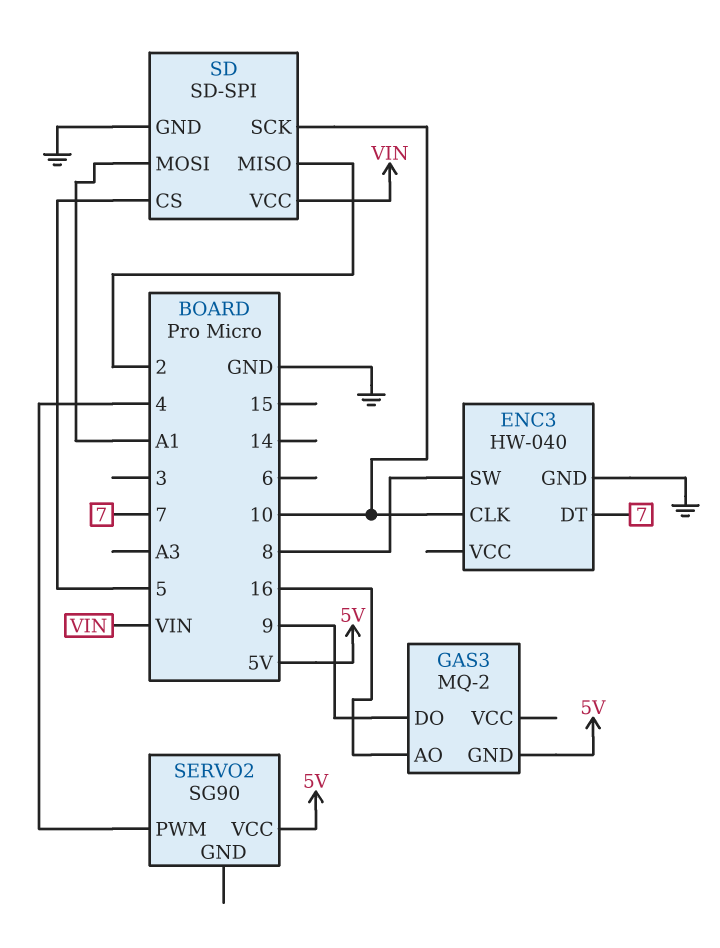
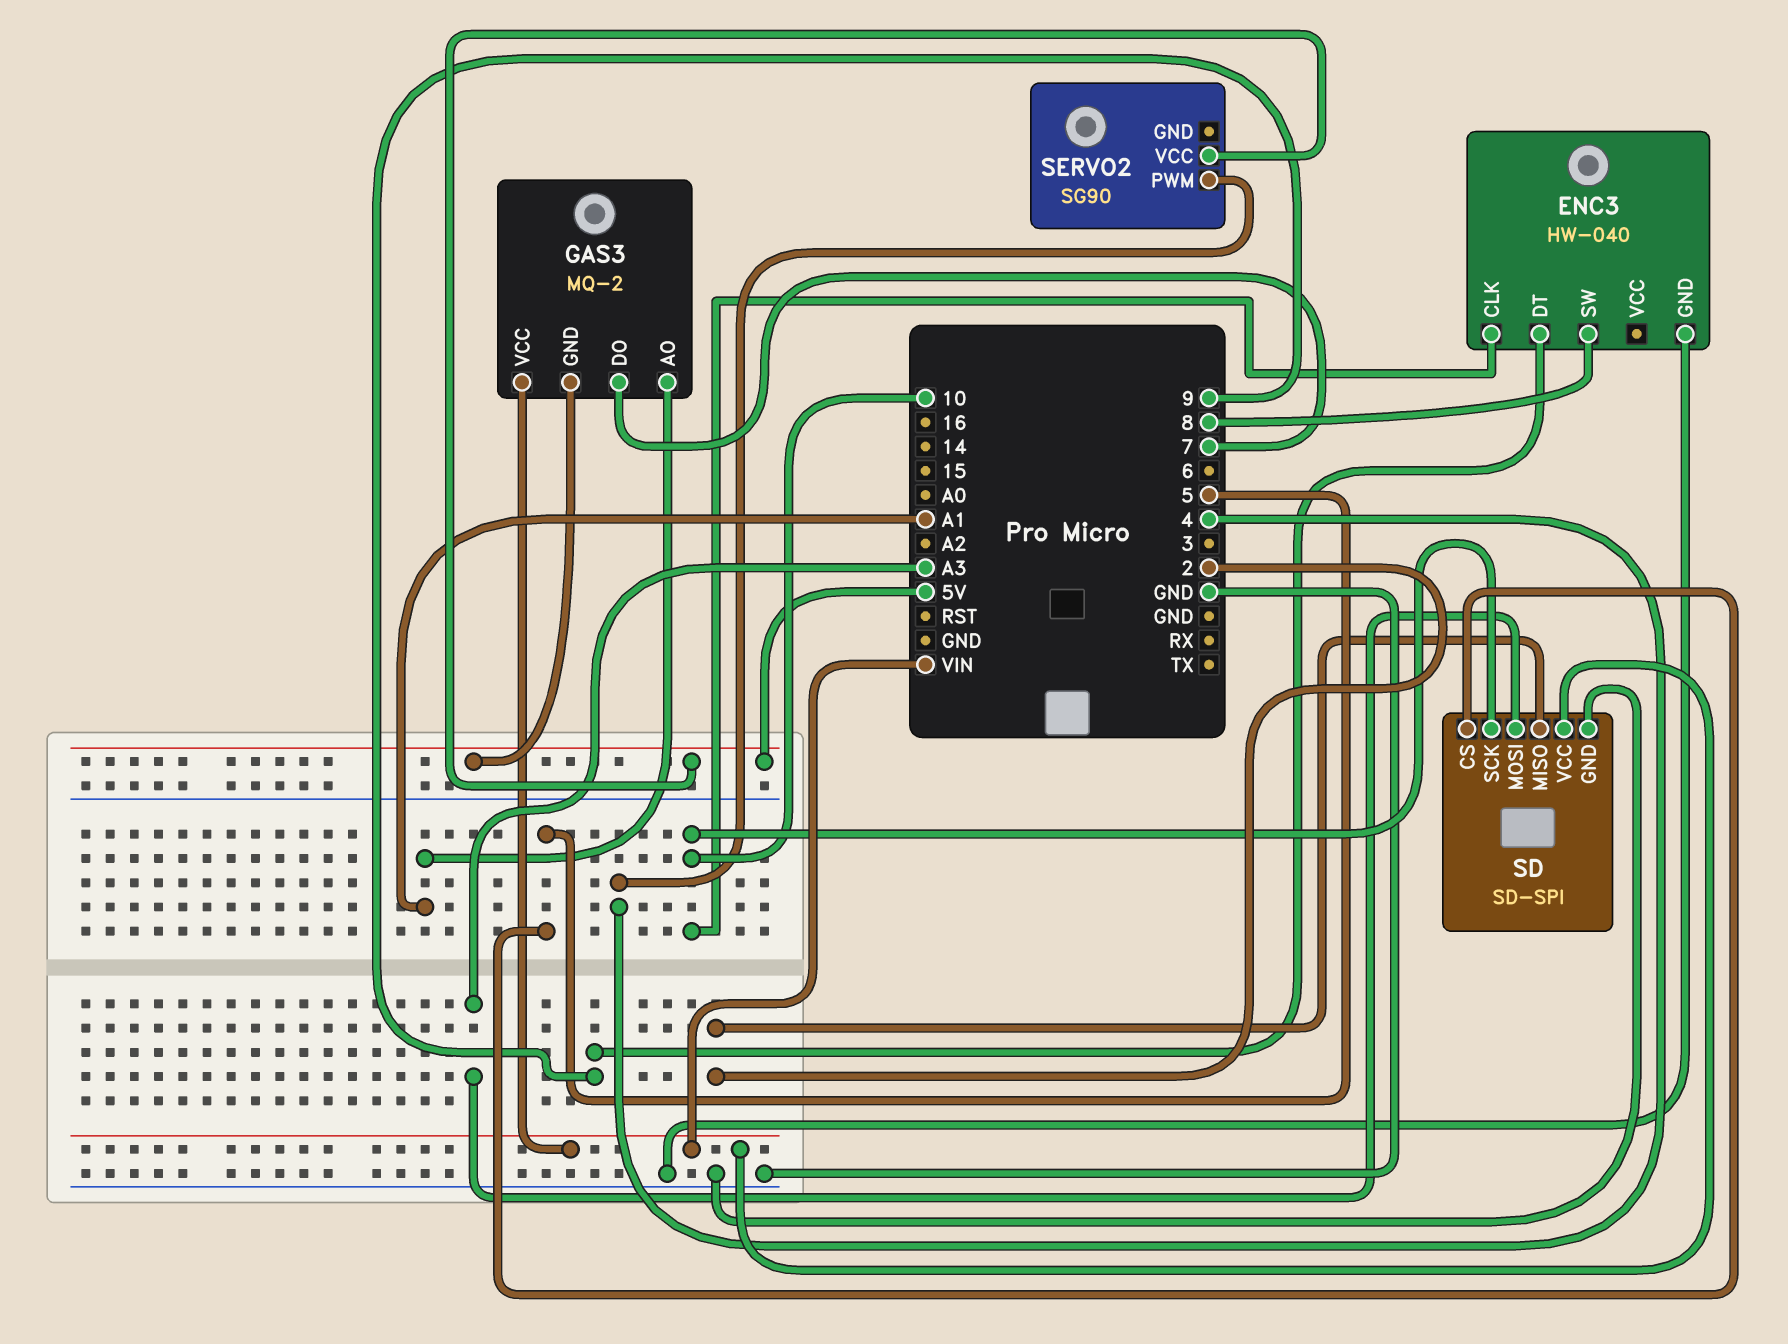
ENC3 pin DT: 7 -> 9
GAS3 pin AO: 16 -> A1
GAS3 pin DO: 9 -> 7
GAS3 pin VCC: none -> VIN
SD pin MOSI: A1 -> A3

